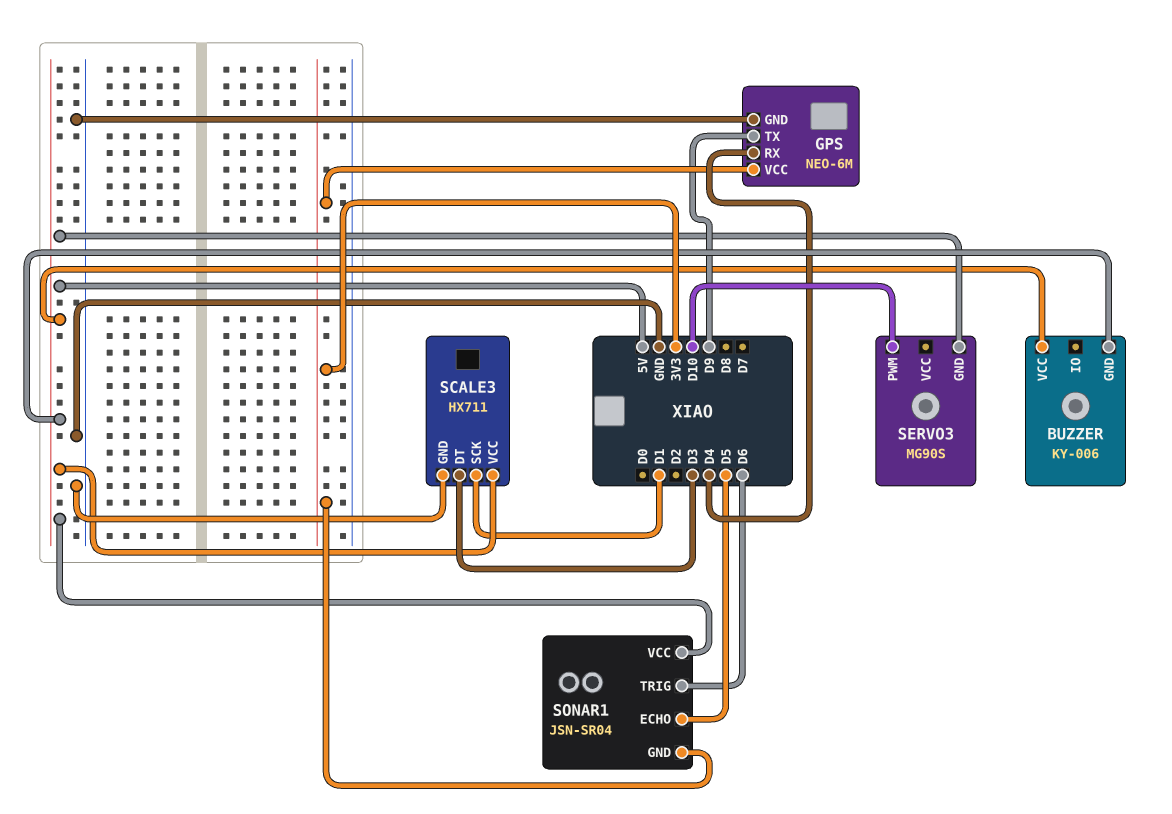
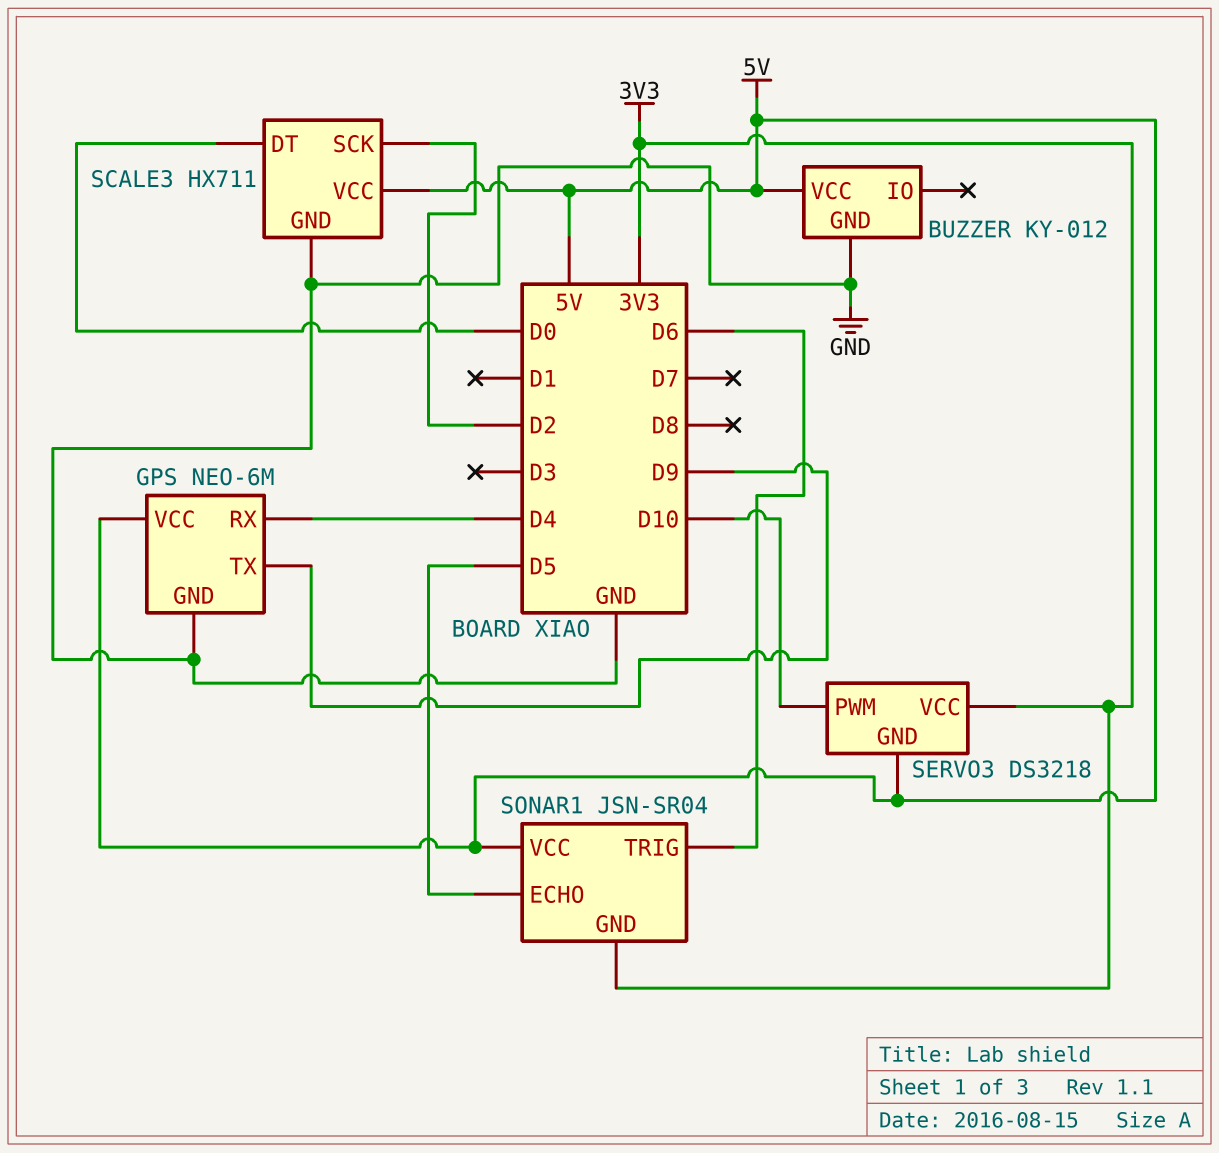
BUZZER: KY-006 -> KY-012
BUZZER pin GND: 5V -> GND
GPS pin VCC: 3V3 -> 5V
SCALE3 pin DT: D3 -> D0
SCALE3 pin SCK: D1 -> D2
SERVO3: MG90S -> DS3218
SERVO3 pin VCC: none -> 3V3

